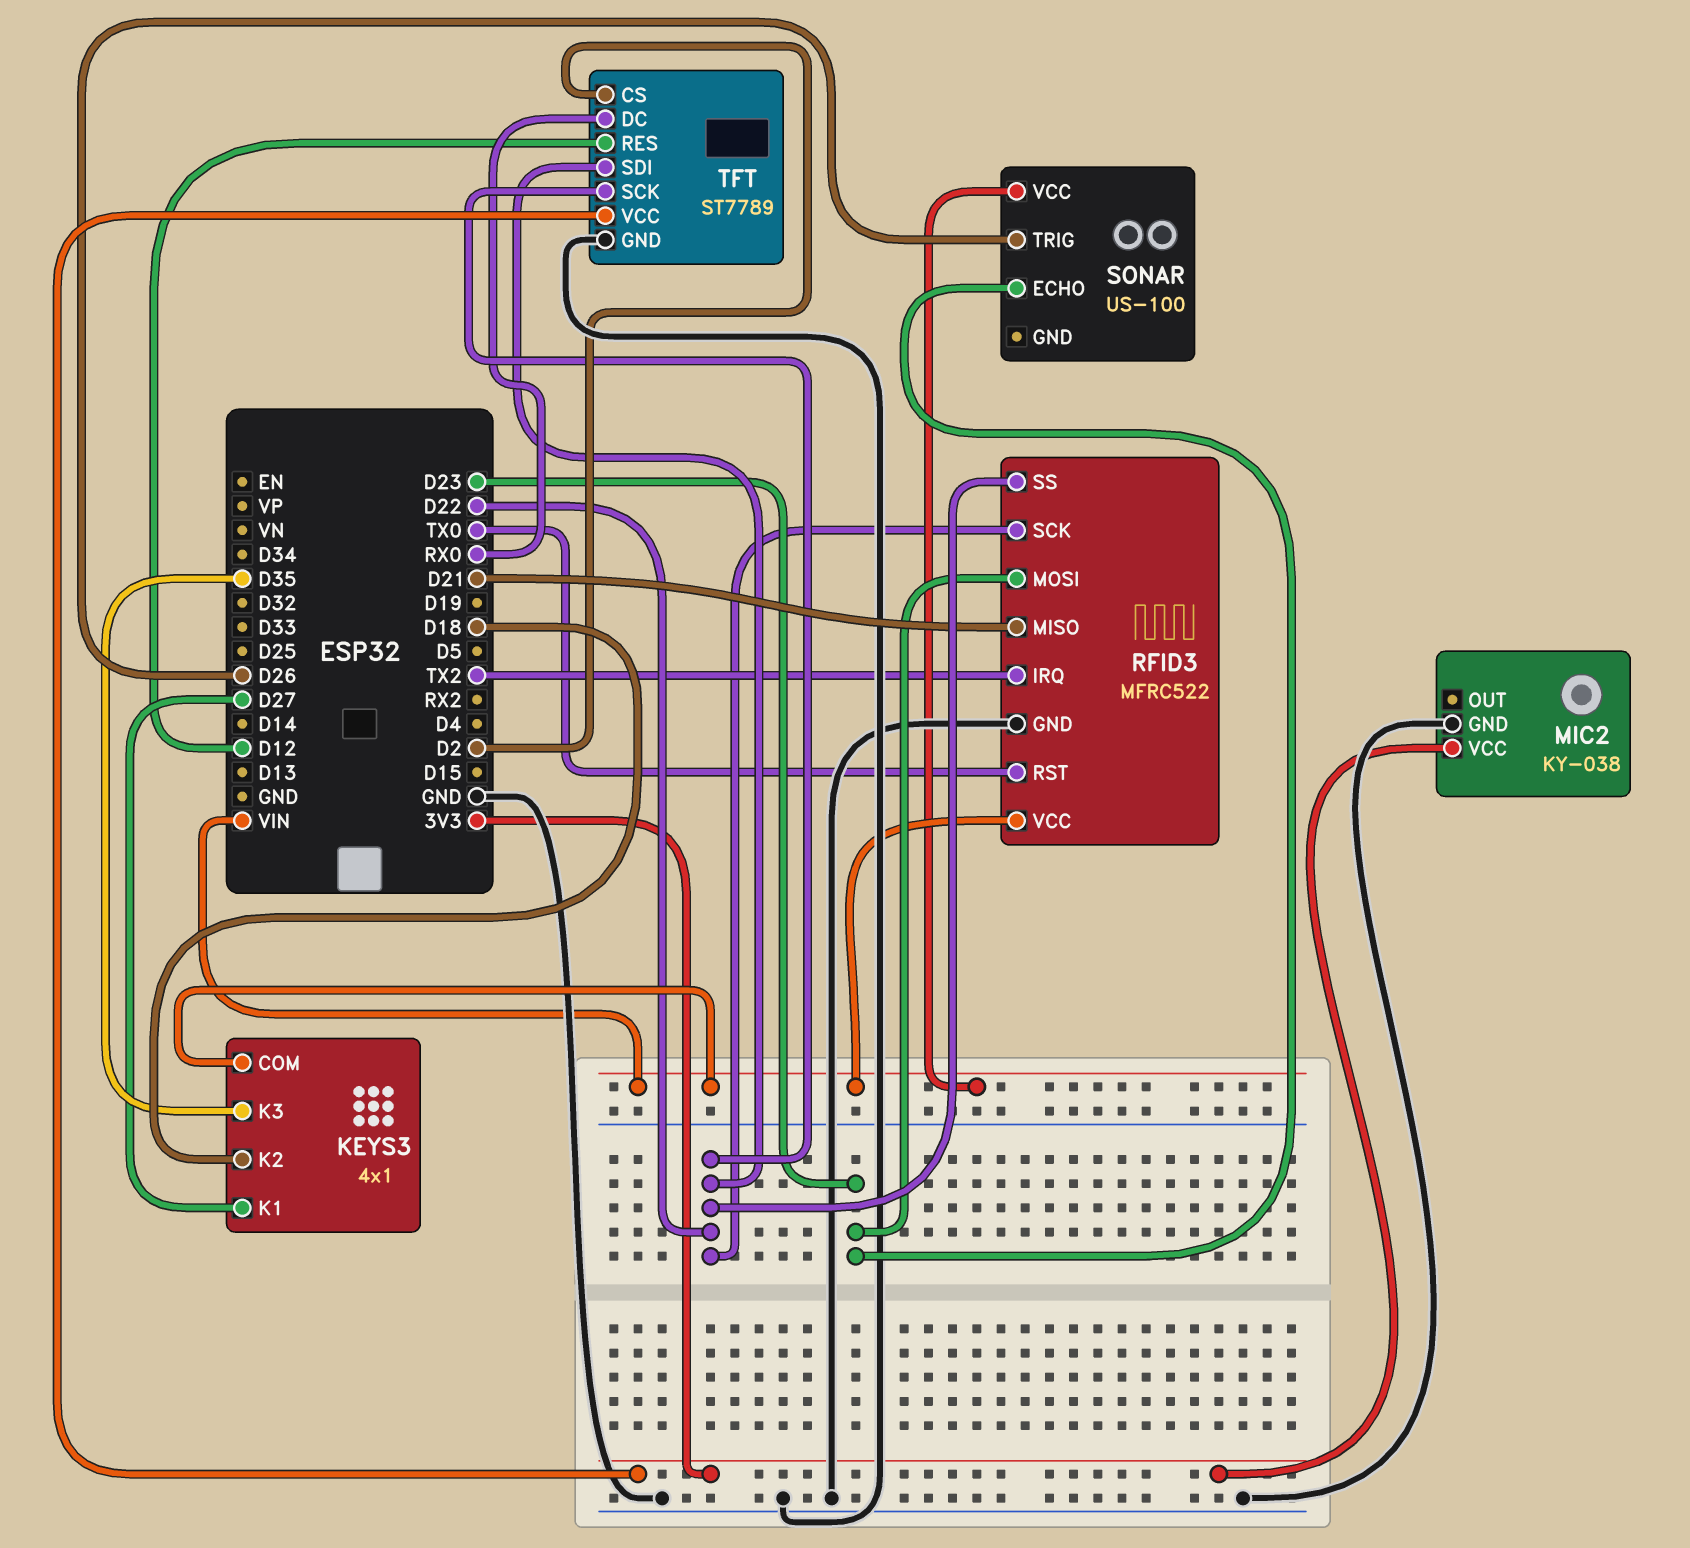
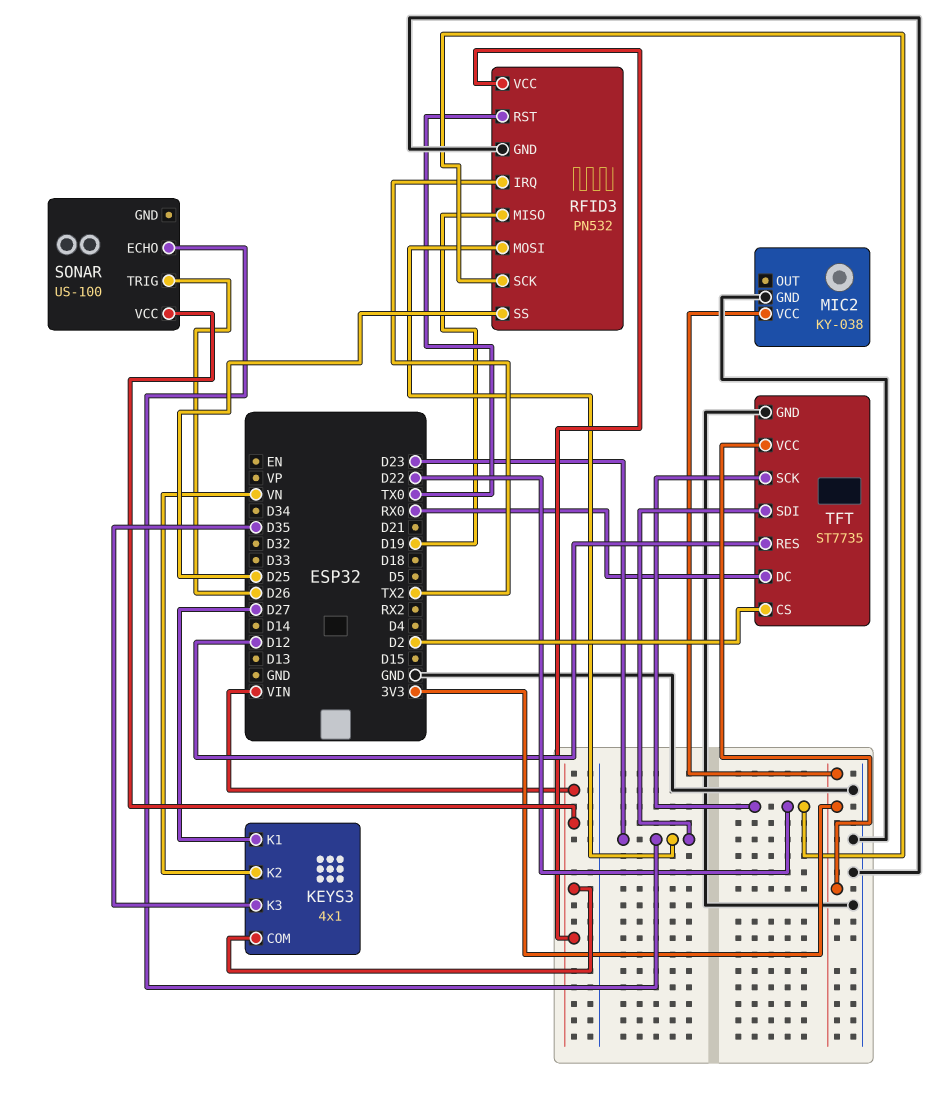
KEYS3 pin K2: D18 -> VN
RFID3: MFRC522 -> PN532
RFID3 pin MISO: D21 -> D19
RFID3 pin SS: D22 -> D25
TFT: ST7789 -> ST7735
TFT pin SDI: D22 -> D23

